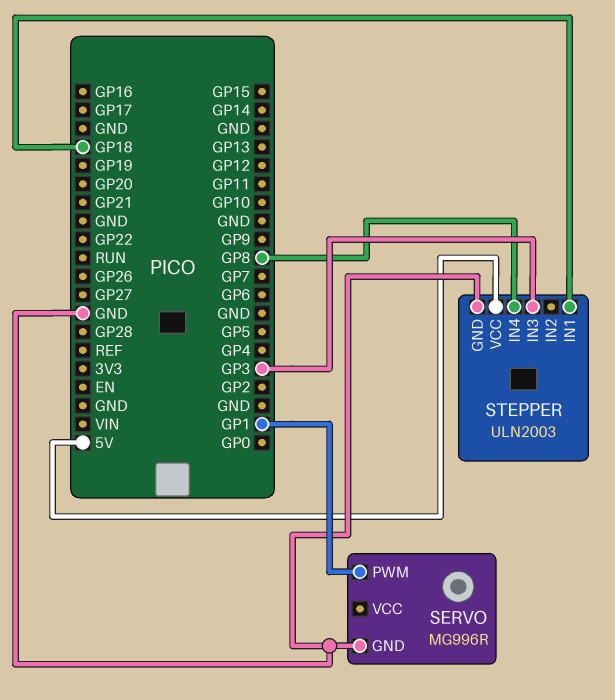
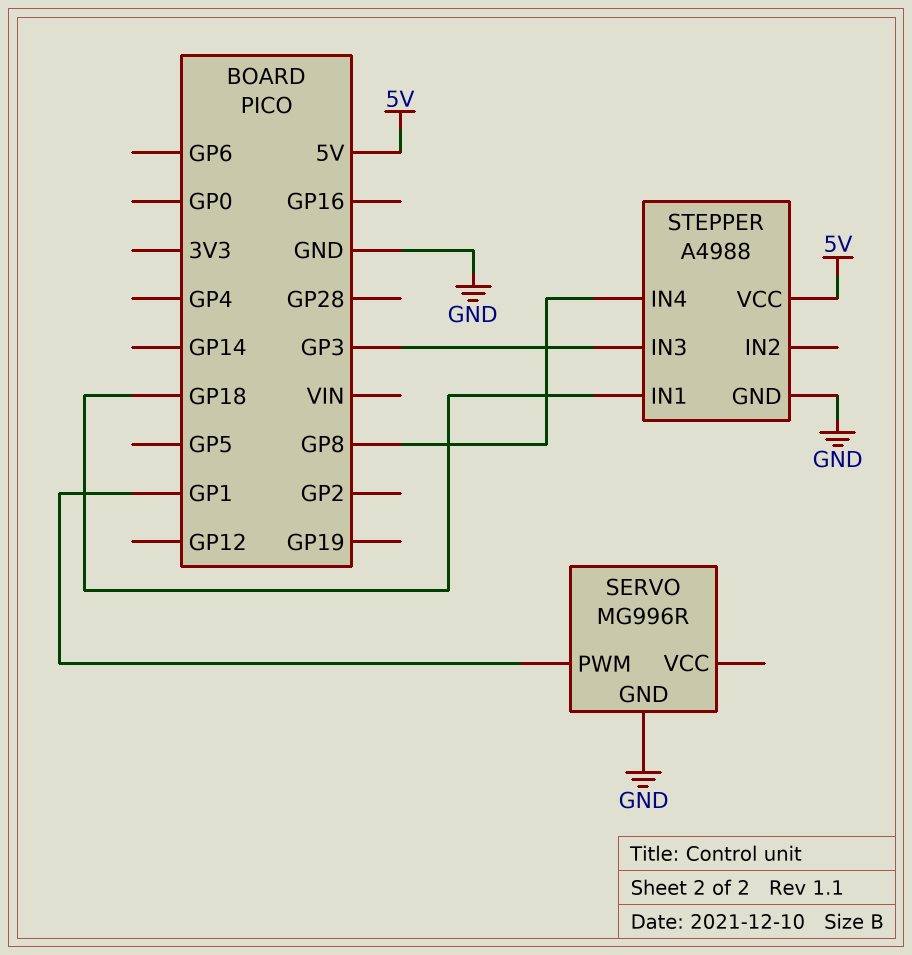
STEPPER: ULN2003 -> A4988

